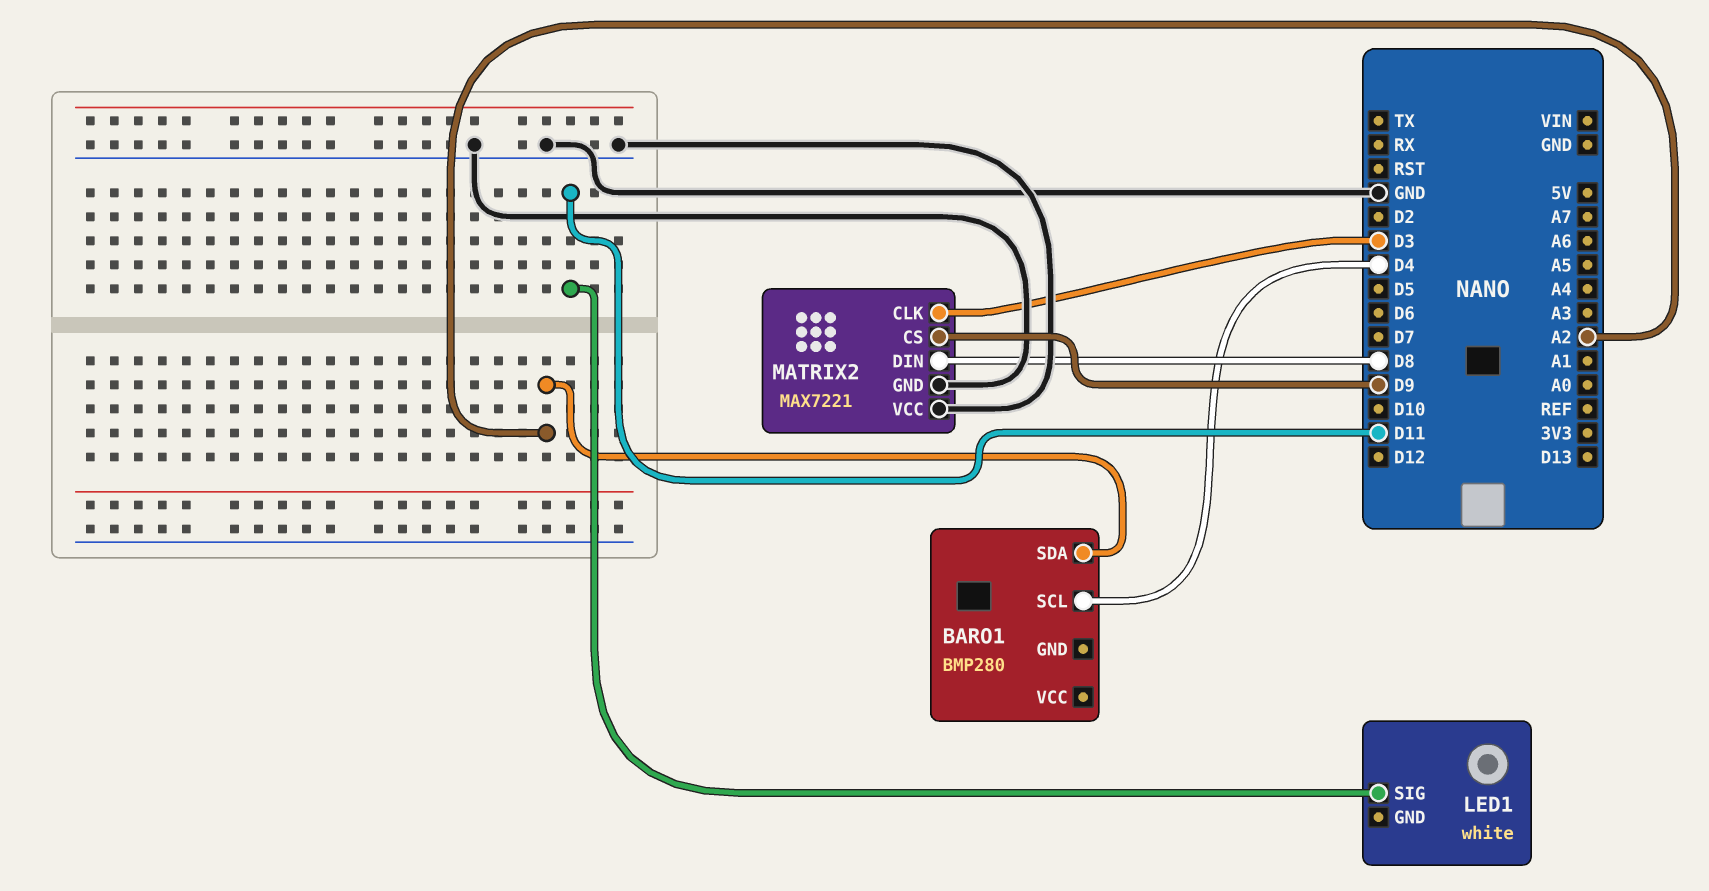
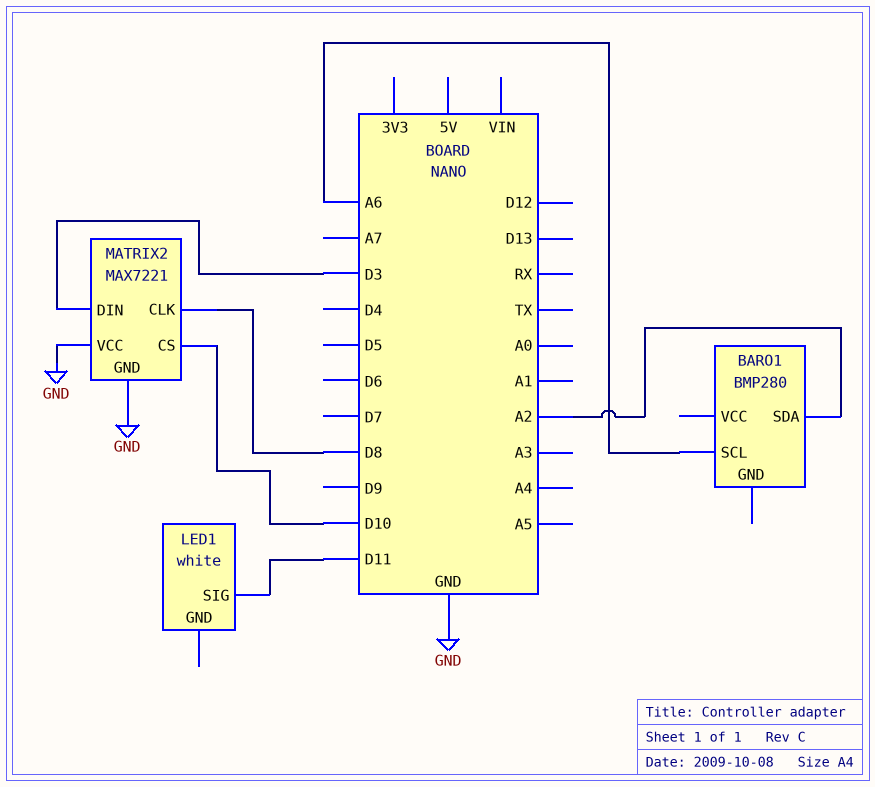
BARO1 pin SCL: D4 -> A6
MATRIX2 pin CLK: D3 -> D8
MATRIX2 pin CS: D9 -> D10
MATRIX2 pin DIN: D8 -> D3

